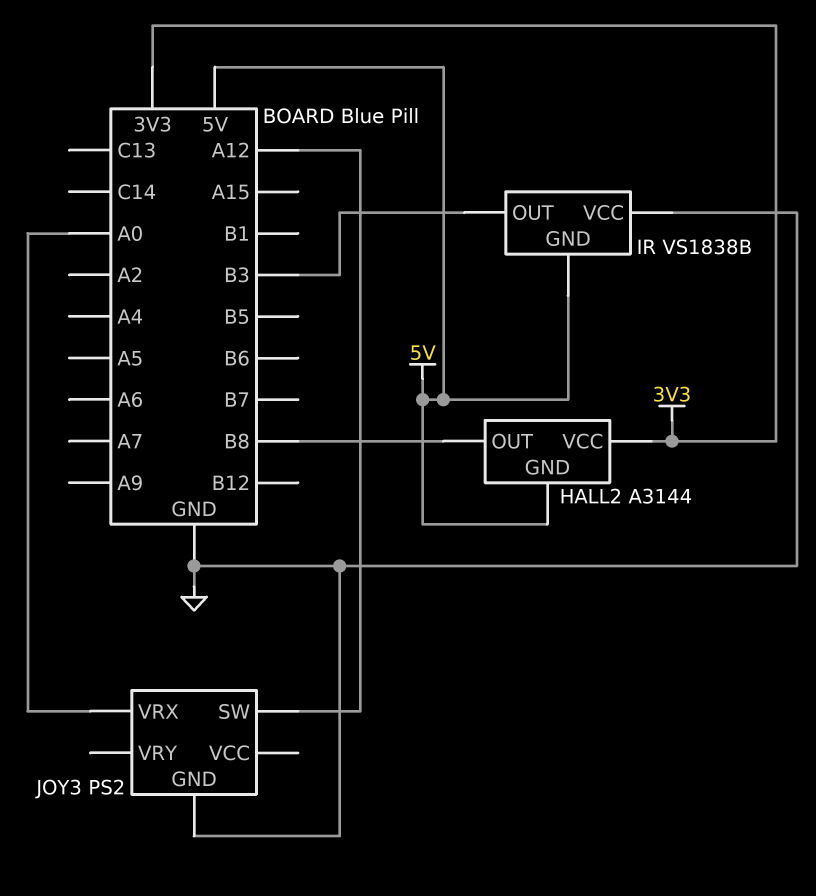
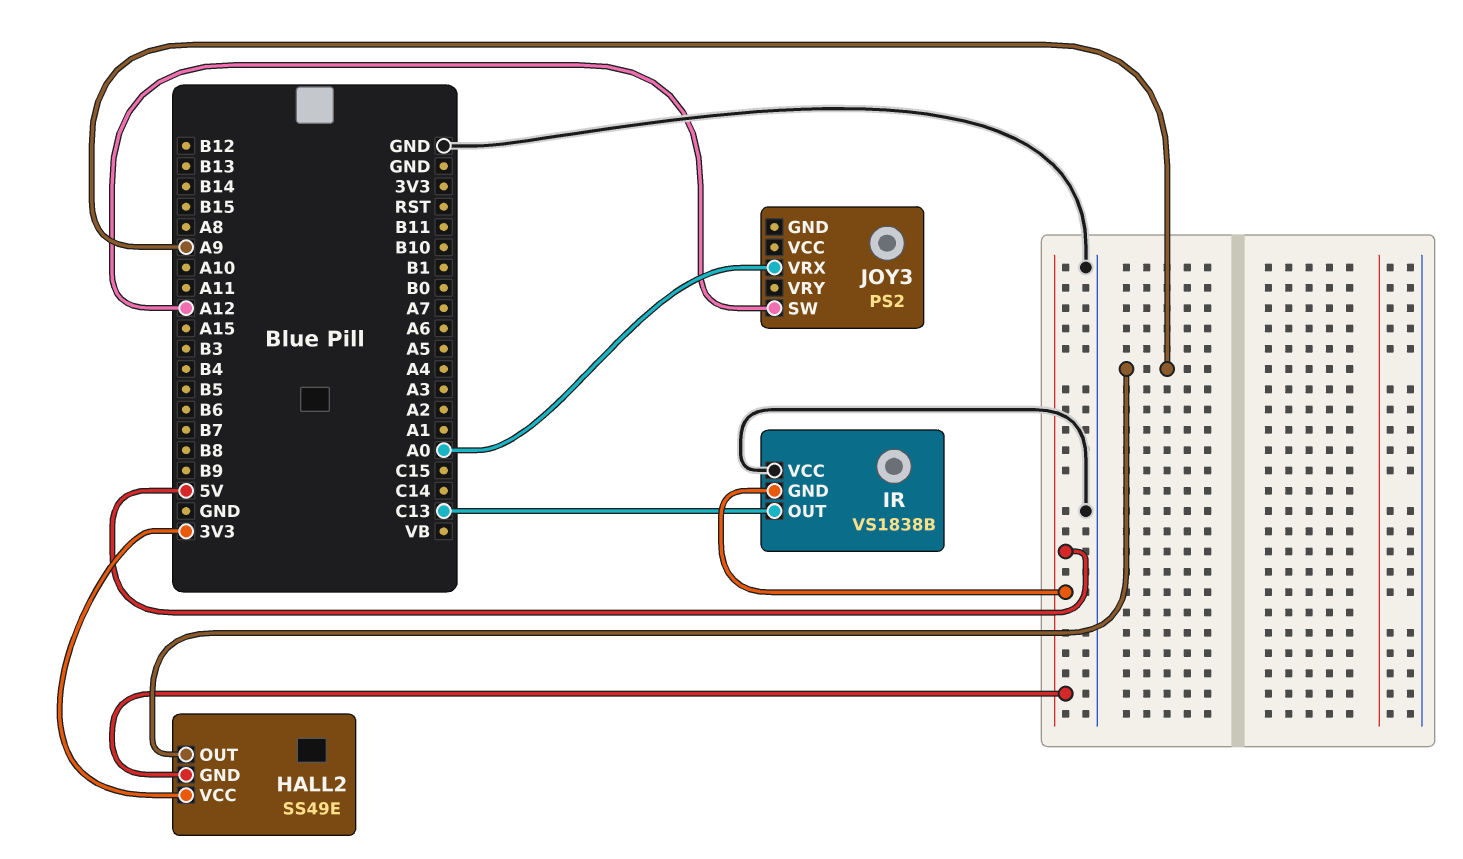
HALL2: A3144 -> SS49E
HALL2 pin OUT: B8 -> A9
IR pin OUT: B3 -> C13
JOY3 pin GND: GND -> none

